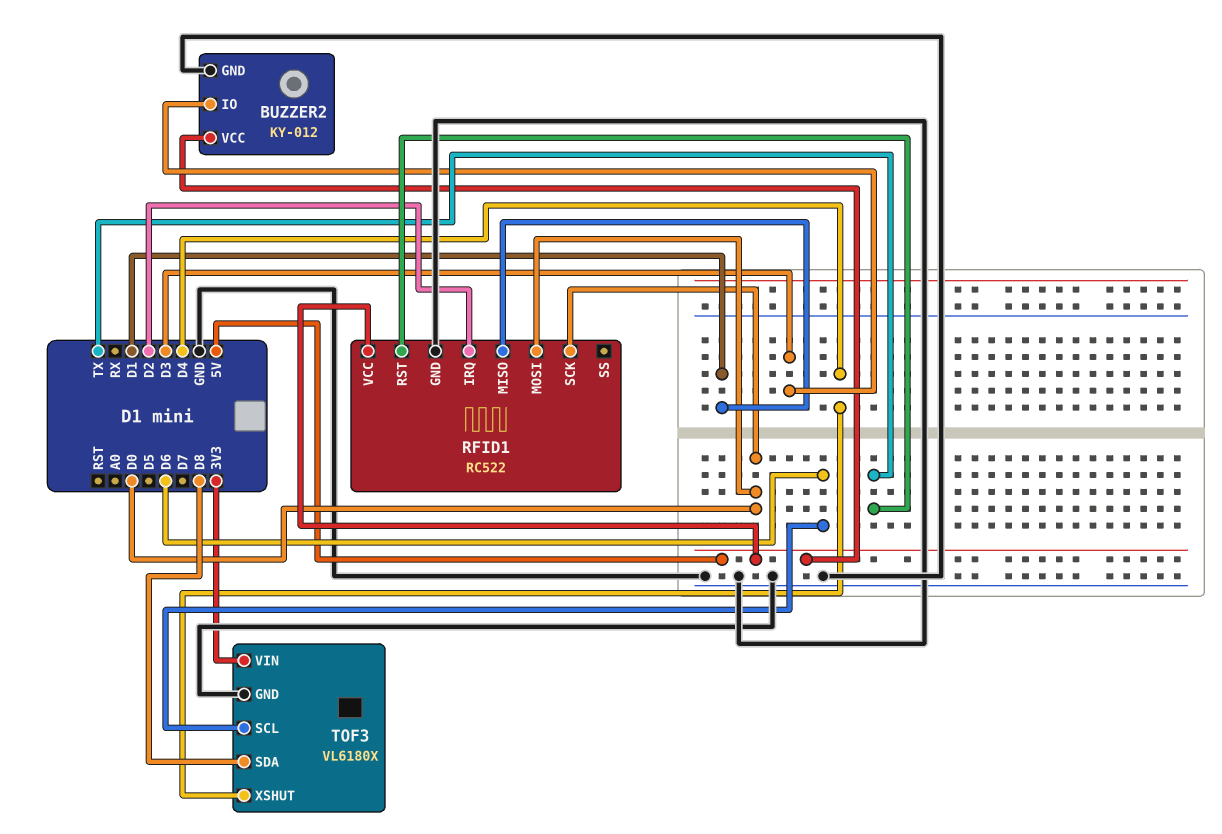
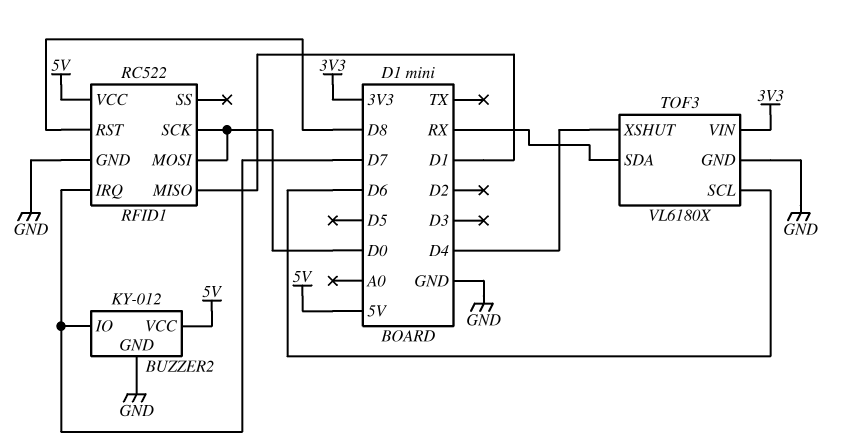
BUZZER2 pin IO: D3 -> D7
RFID1 pin IRQ: D2 -> D7
RFID1 pin RST: TX -> D8
TOF3 pin SDA: D8 -> RX

